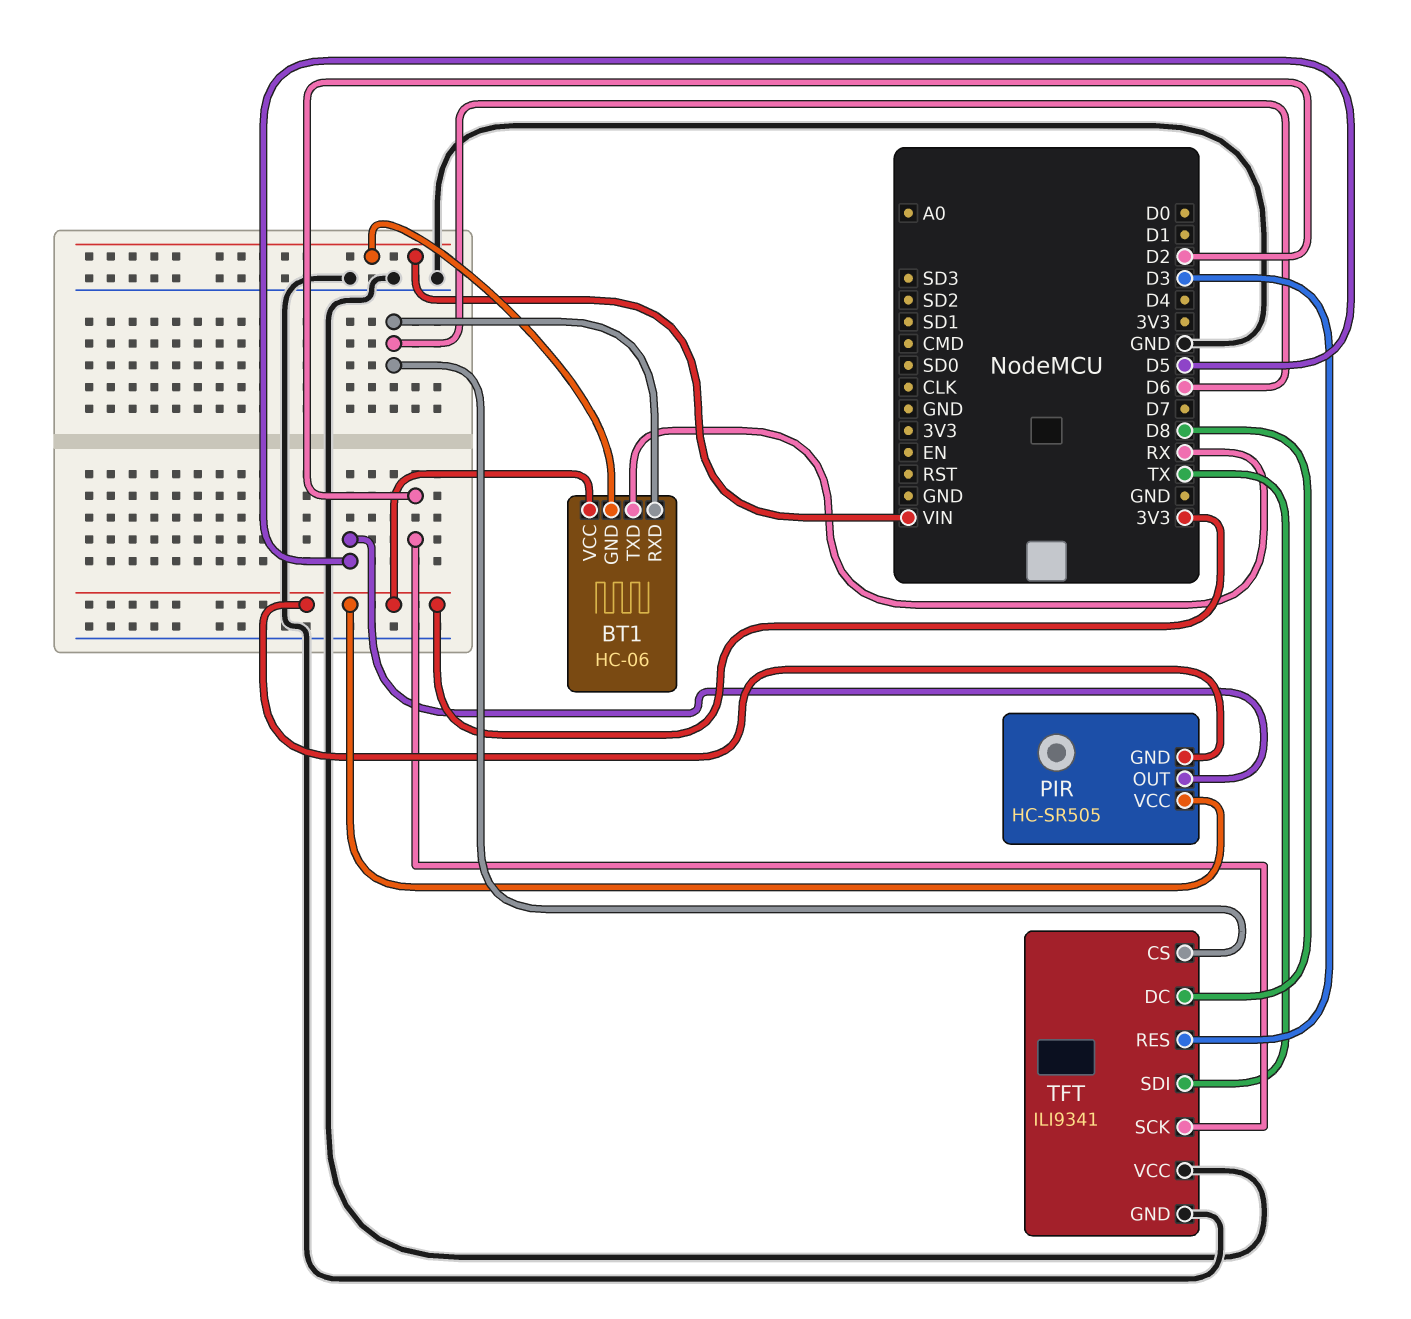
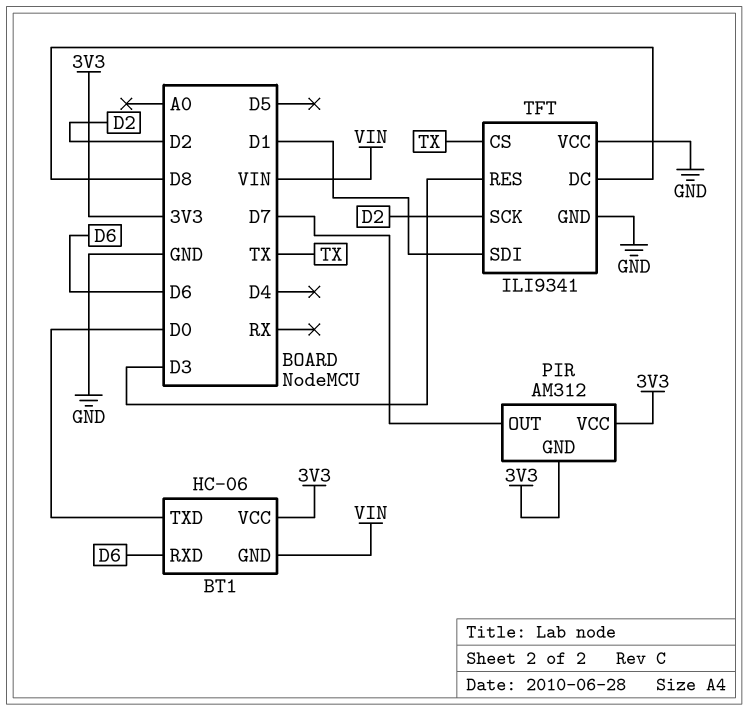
BT1 pin TXD: RX -> D0
PIR: HC-SR505 -> AM312
PIR pin OUT: D5 -> D7
TFT pin CS: D6 -> TX
TFT pin SDI: TX -> D1

